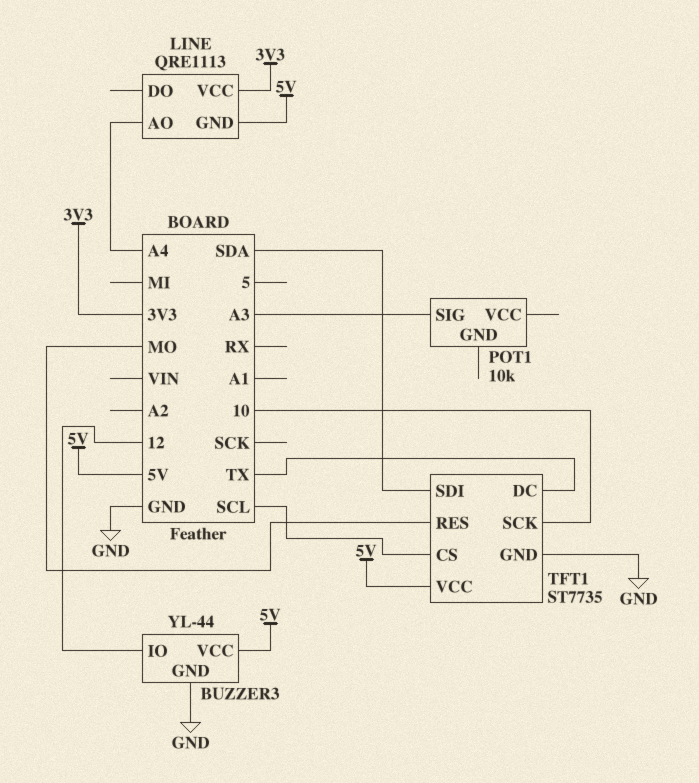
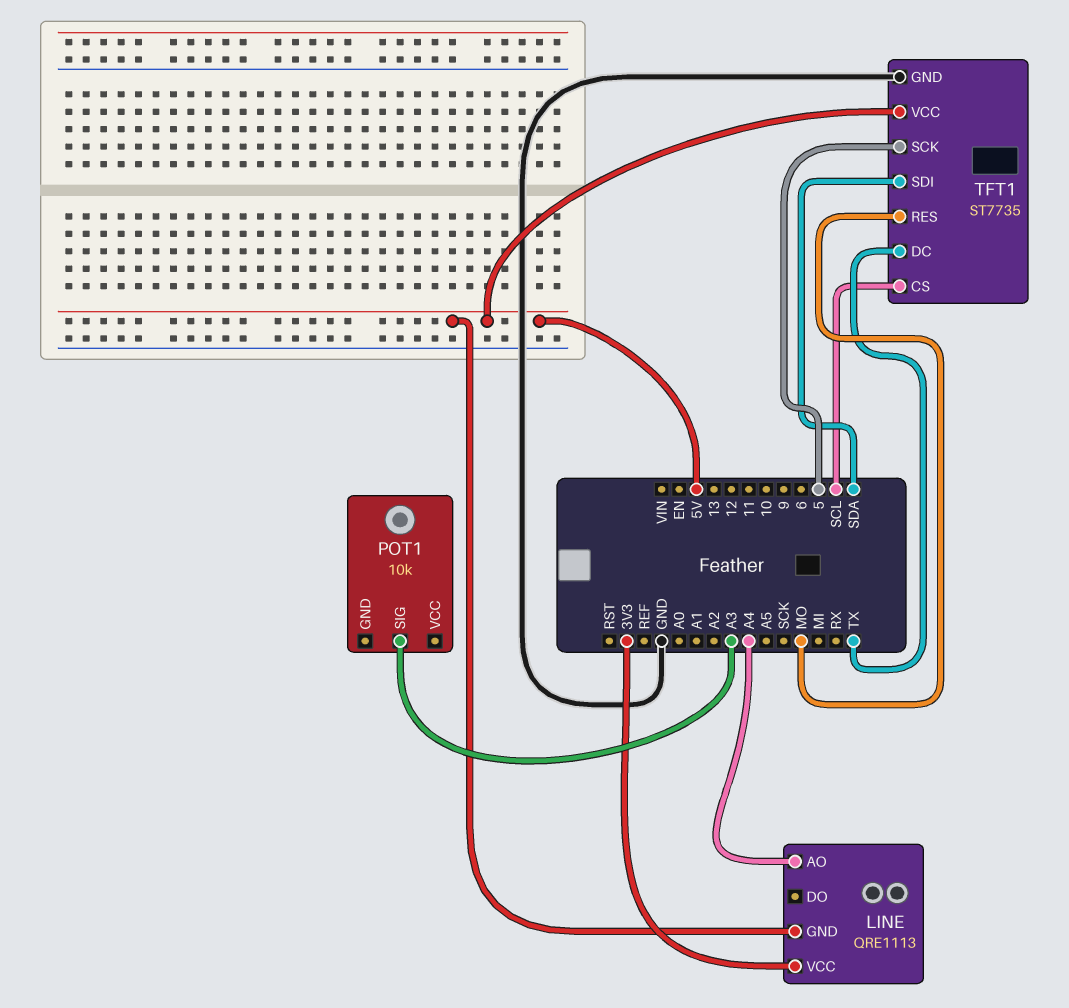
BUZZER3: YL-44 -> none
BUZZER3 pin GND: GND -> none
BUZZER3 pin IO: 12 -> none
BUZZER3 pin VCC: 5V -> none
TFT1 pin SCK: 10 -> 5

